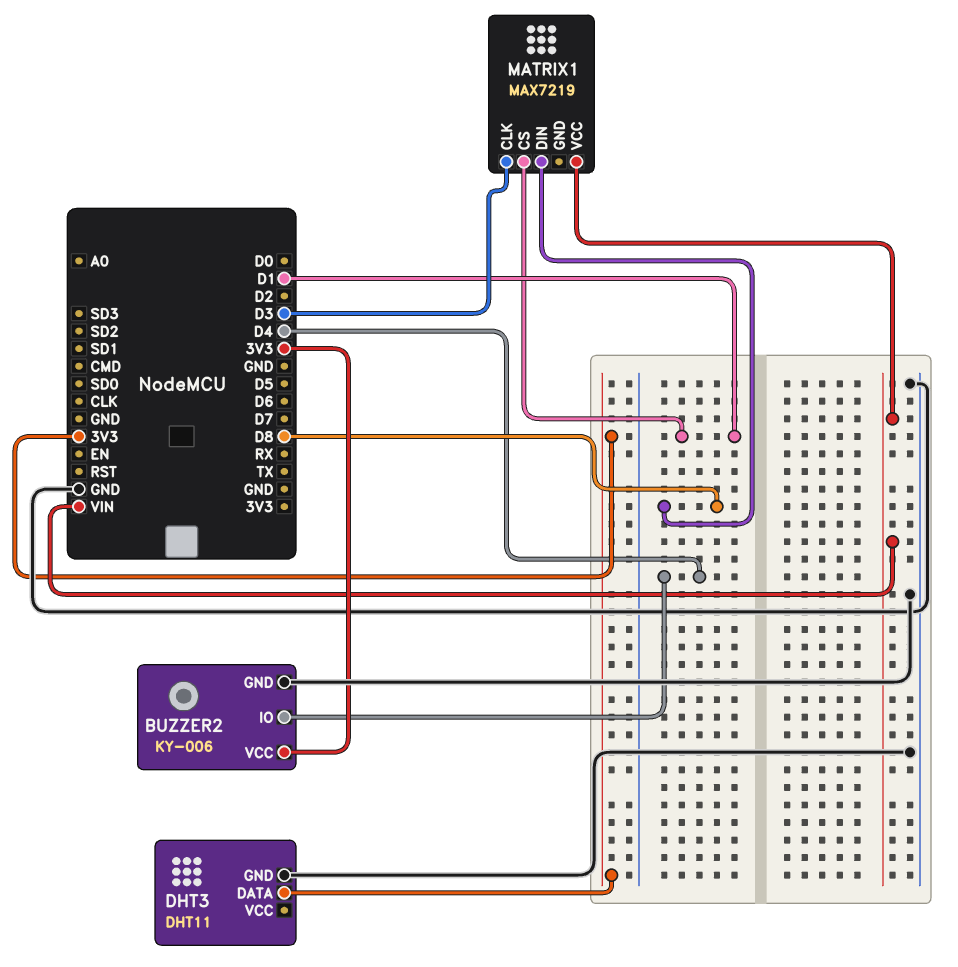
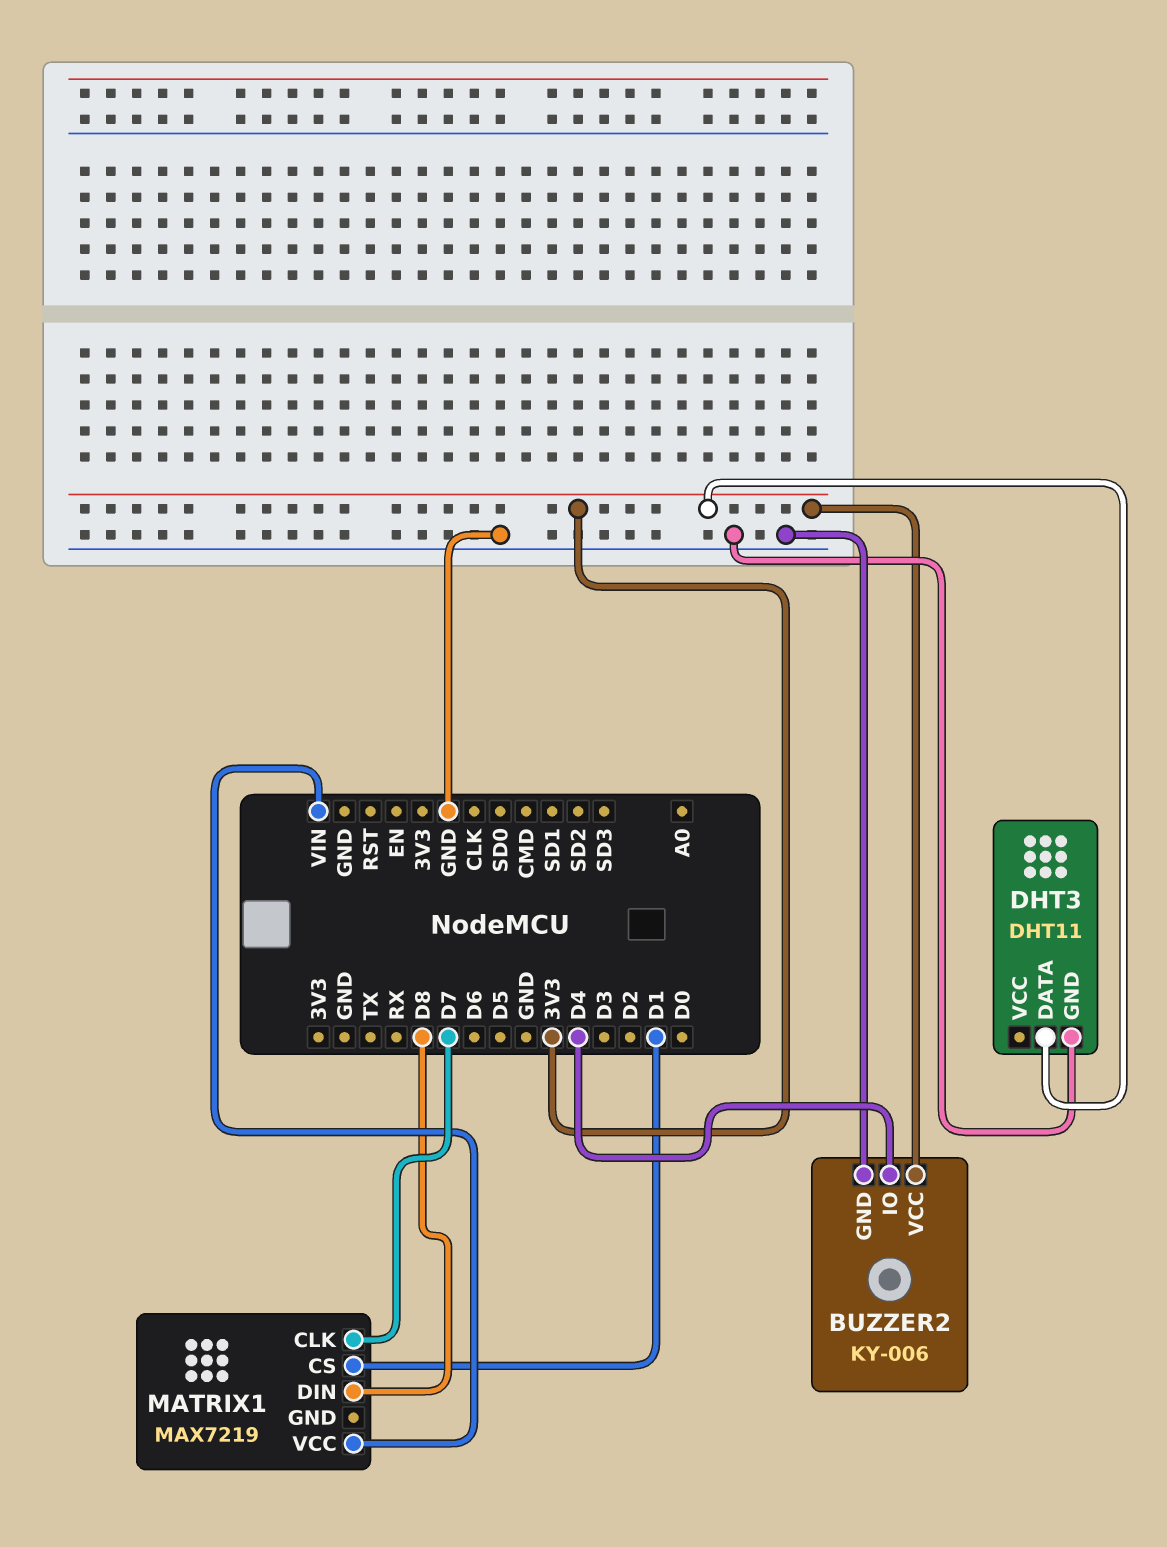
MATRIX1 pin CLK: D3 -> D7

